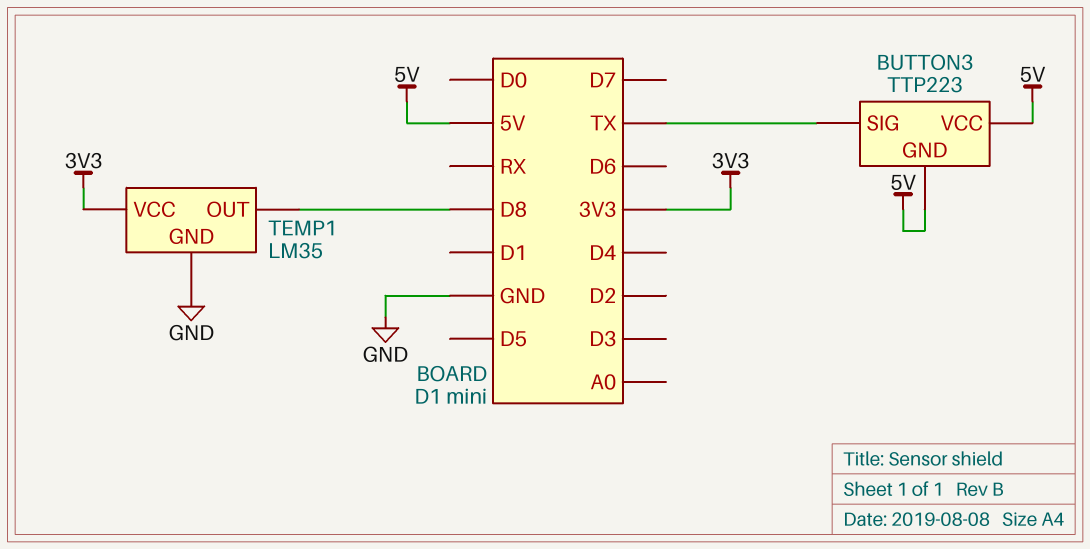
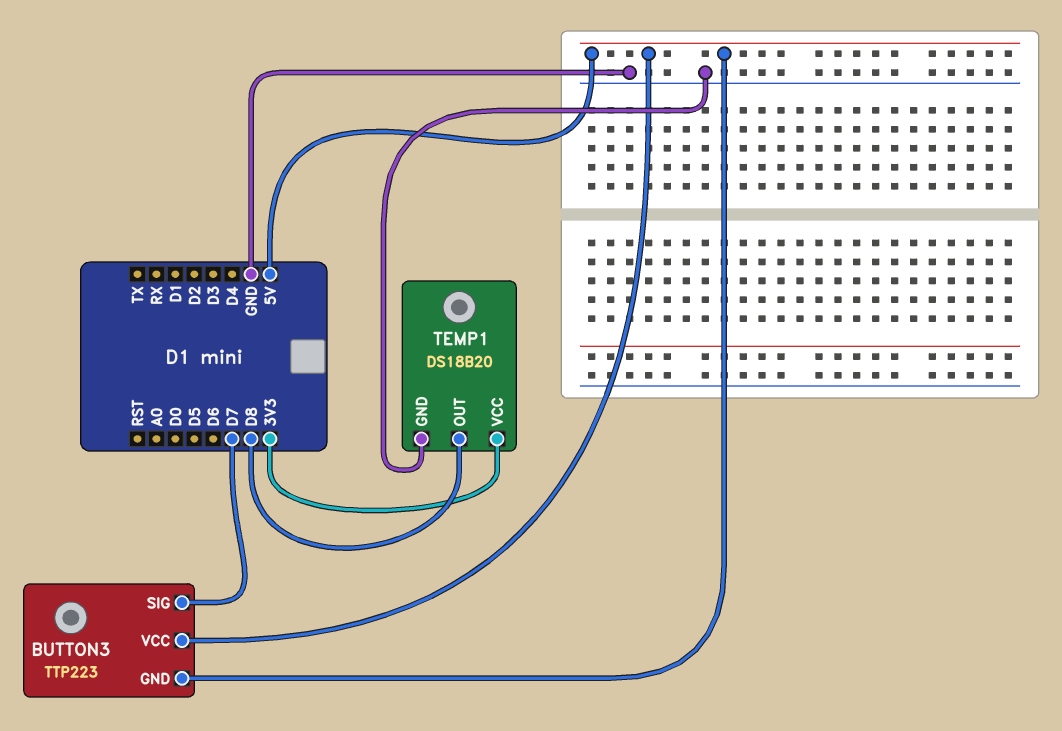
BUTTON3 pin SIG: TX -> D7
TEMP1: LM35 -> DS18B20

